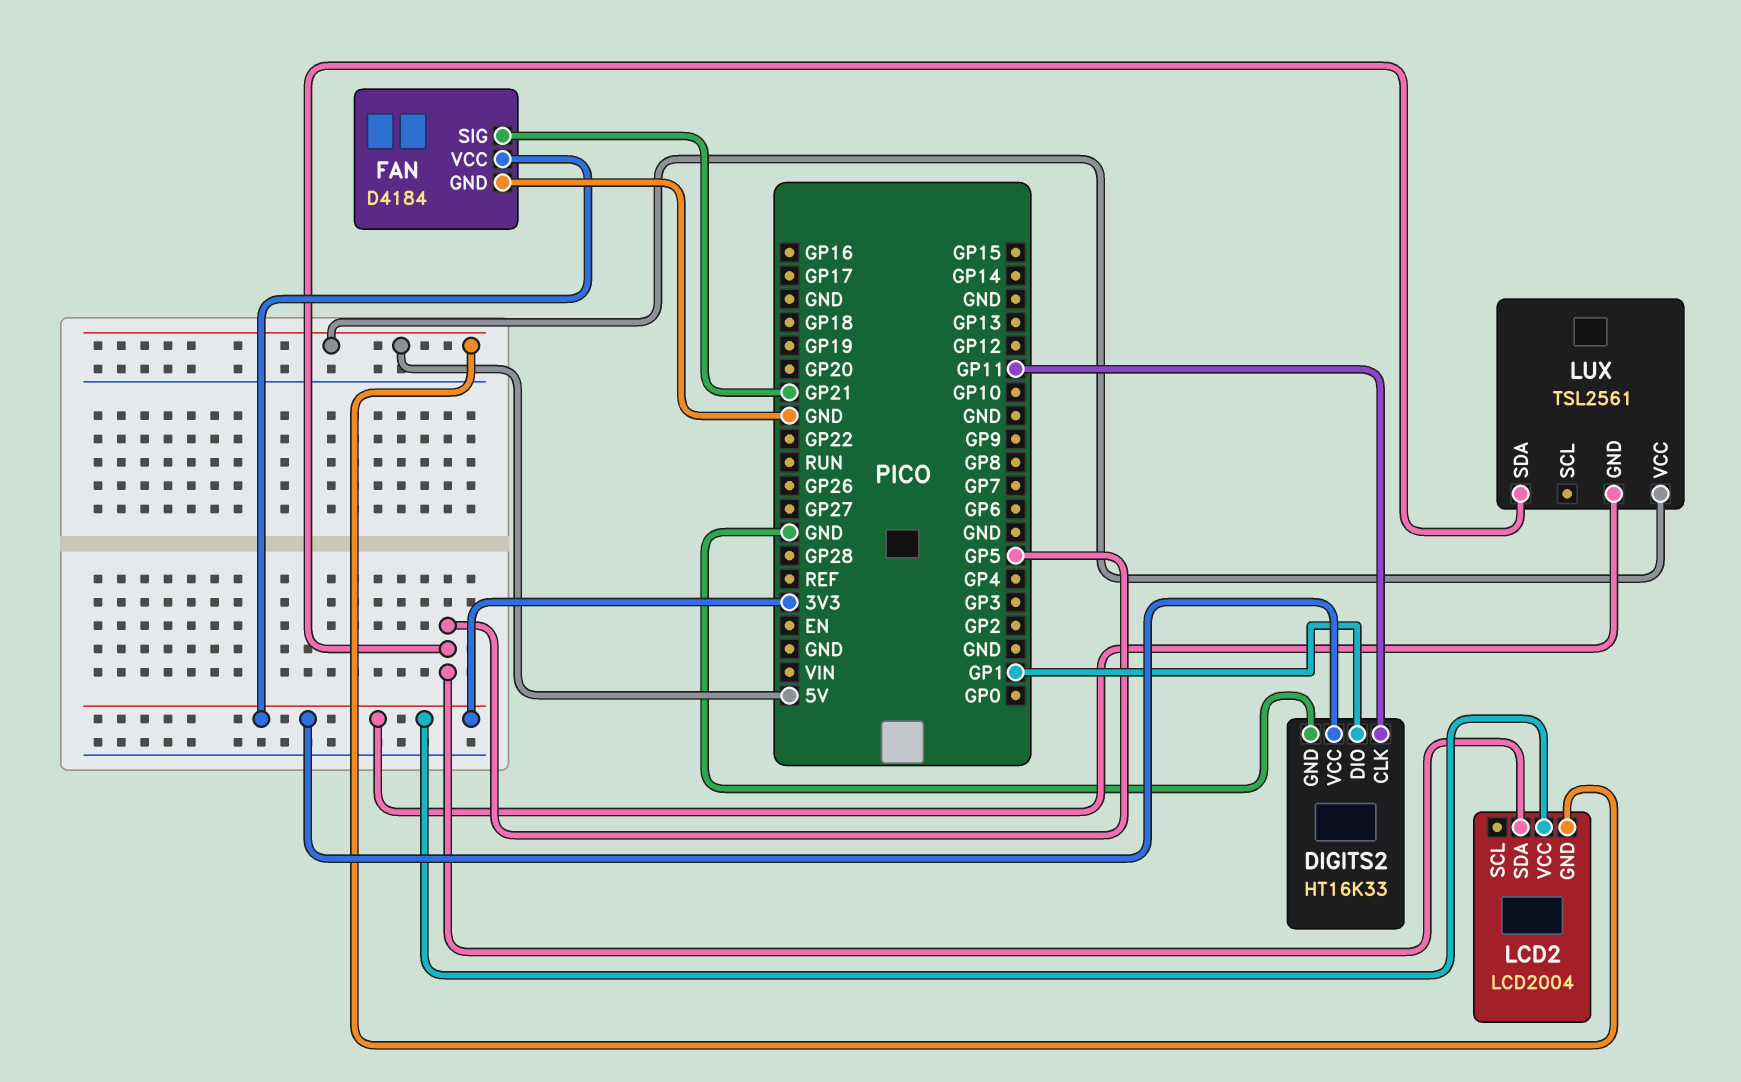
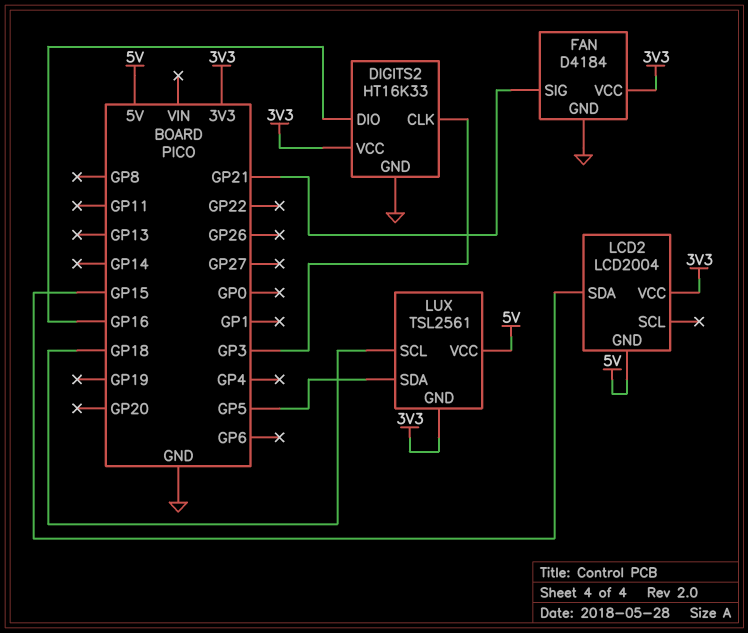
DIGITS2 pin CLK: GP11 -> GP3
DIGITS2 pin DIO: GP1 -> GP16
LCD2 pin SDA: GP5 -> GP15
LUX pin SCL: none -> GP18

